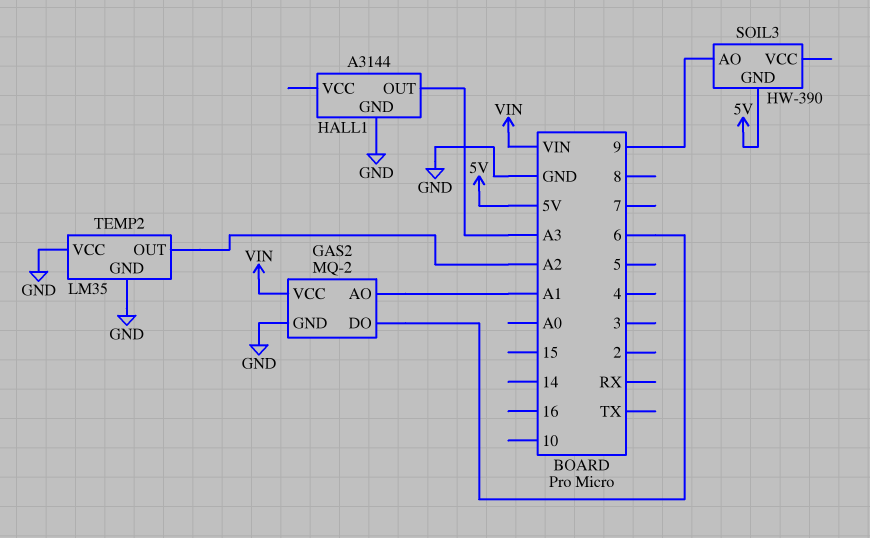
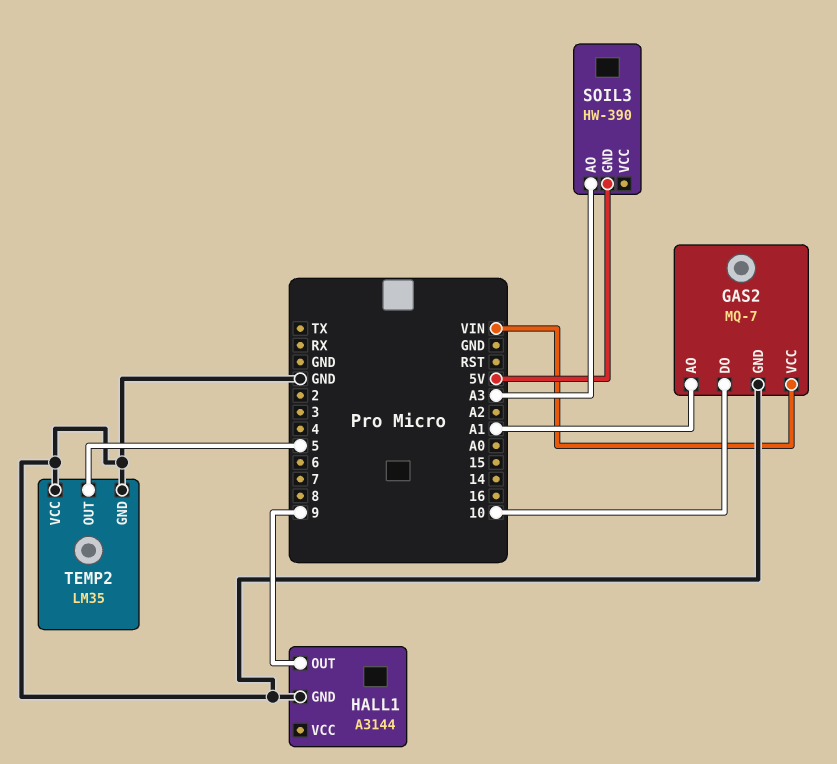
GAS2: MQ-2 -> MQ-7
GAS2 pin DO: 6 -> 10
HALL1 pin OUT: A3 -> 9
SOIL3 pin AO: 9 -> A3
TEMP2 pin OUT: A2 -> 5

